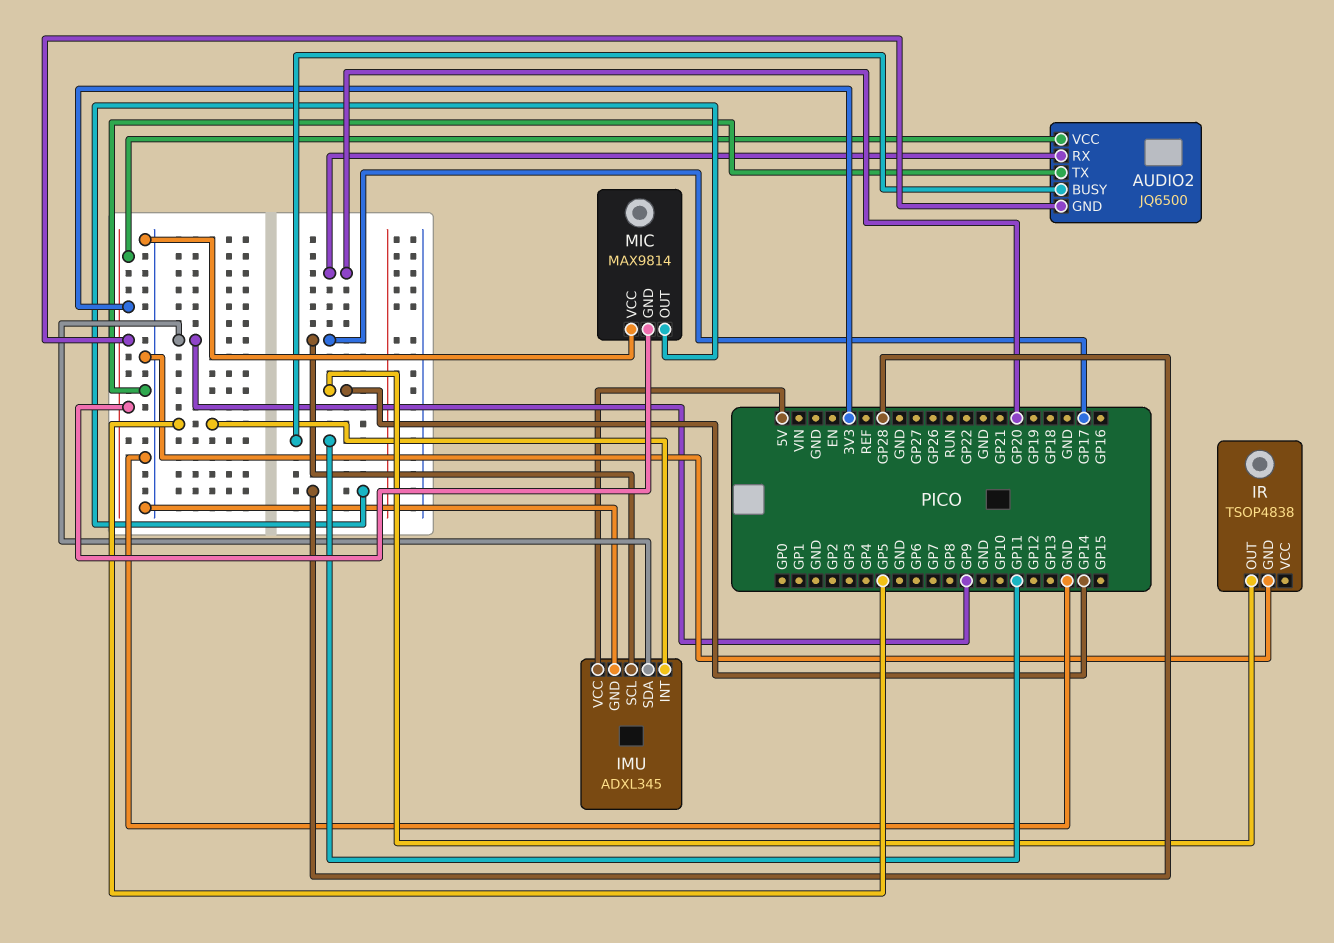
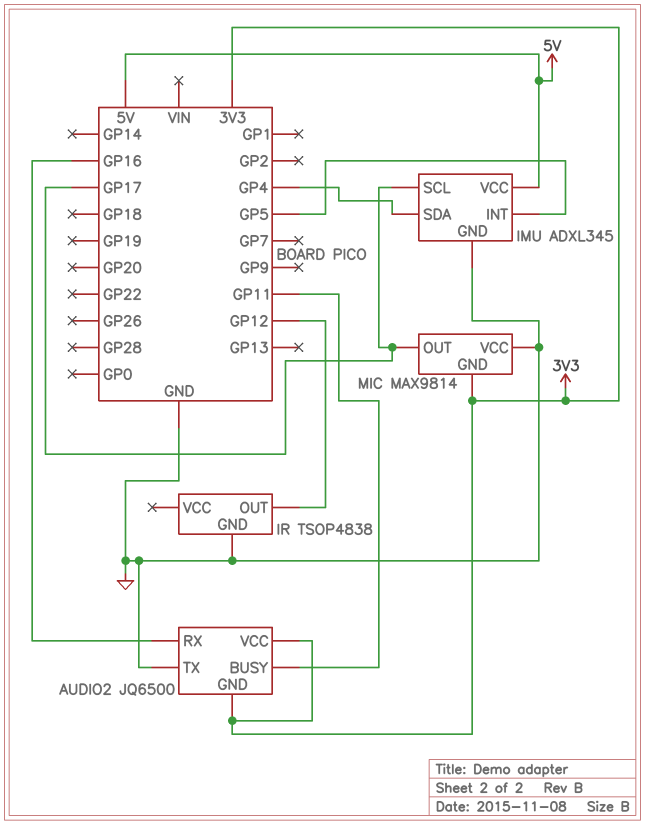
AUDIO2 pin RX: GP20 -> GP16
IMU pin SDA: GP9 -> GP4
IR pin OUT: GP14 -> GP12
MIC pin OUT: GP28 -> GP17

